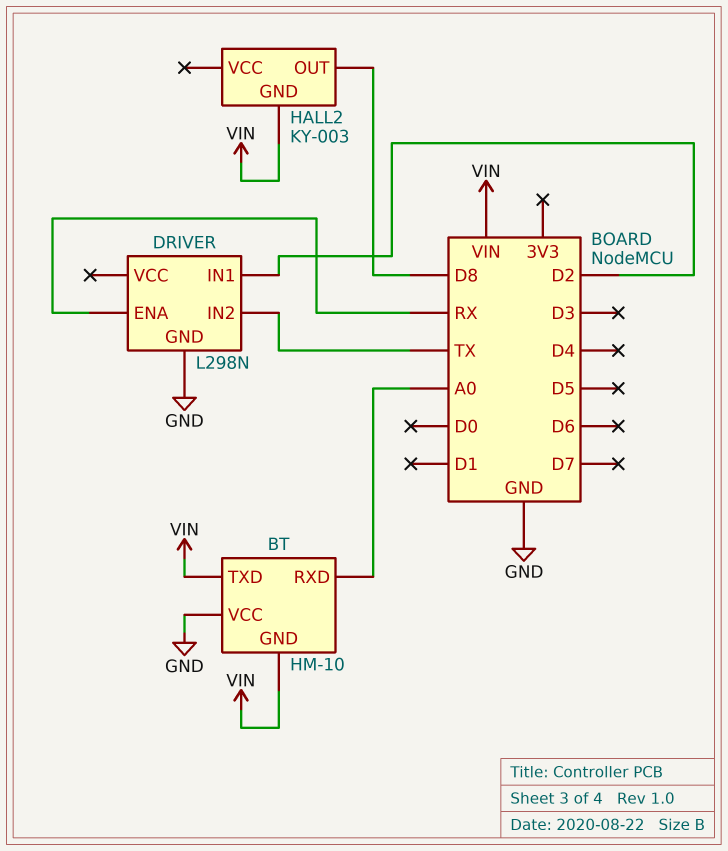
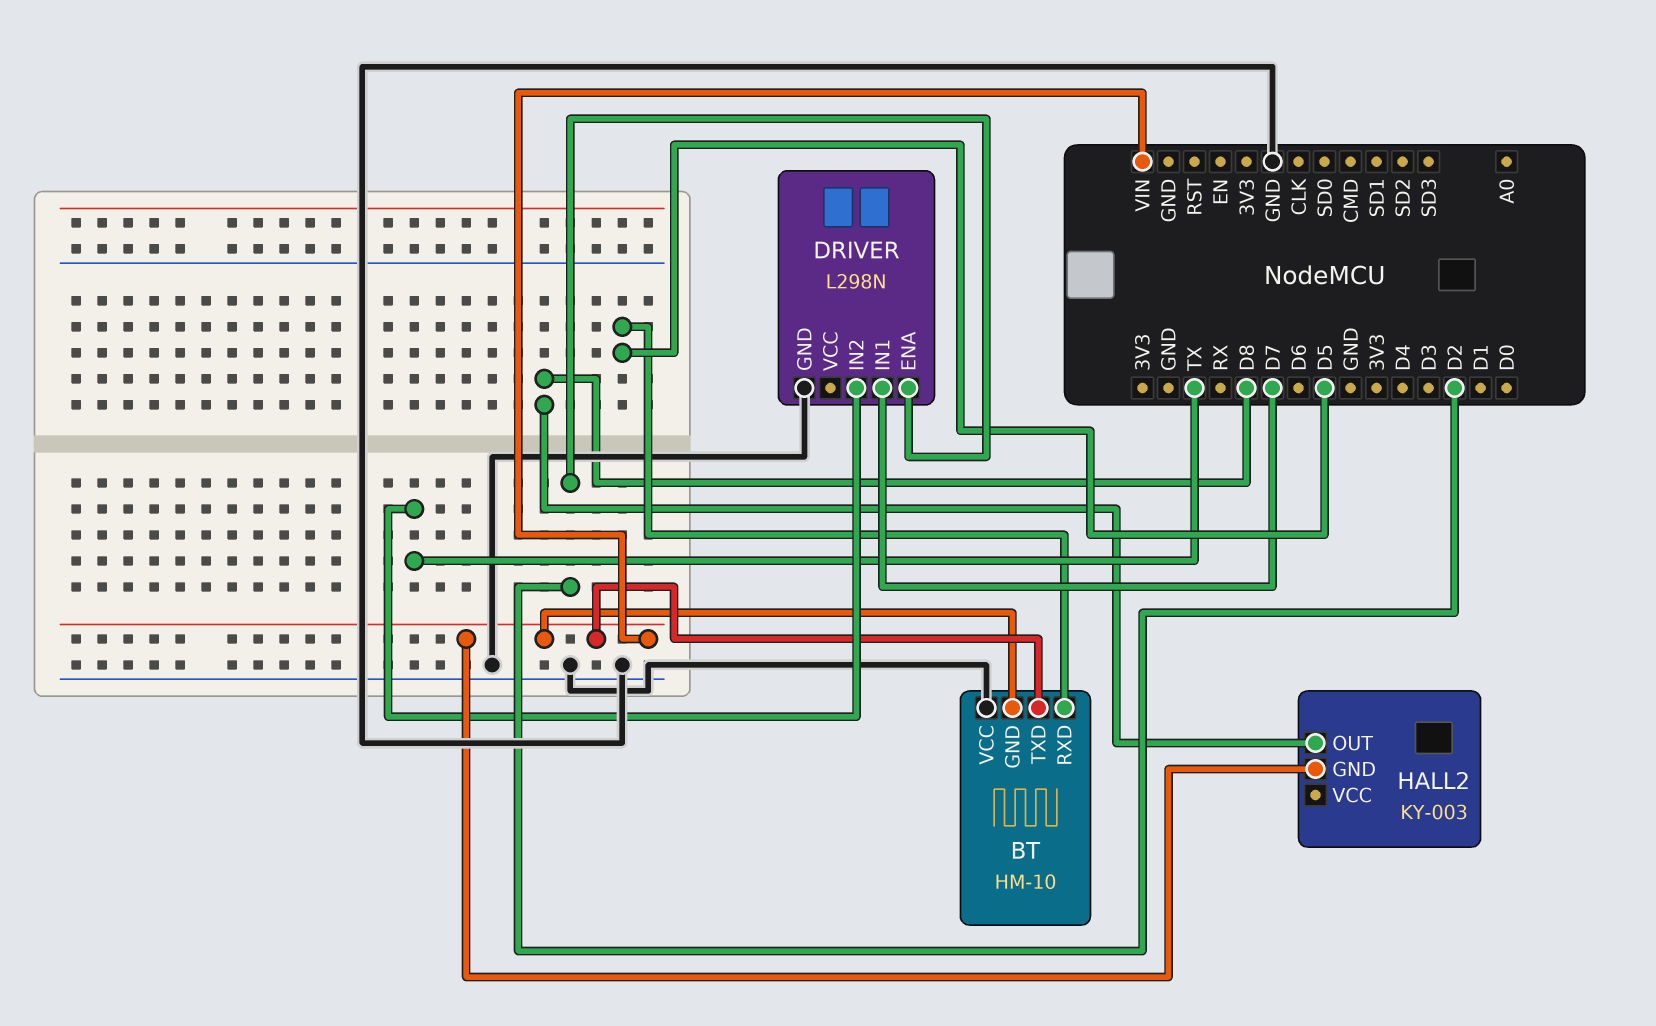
BT pin RXD: A0 -> D5
DRIVER pin ENA: RX -> D2
DRIVER pin IN1: D2 -> D7

